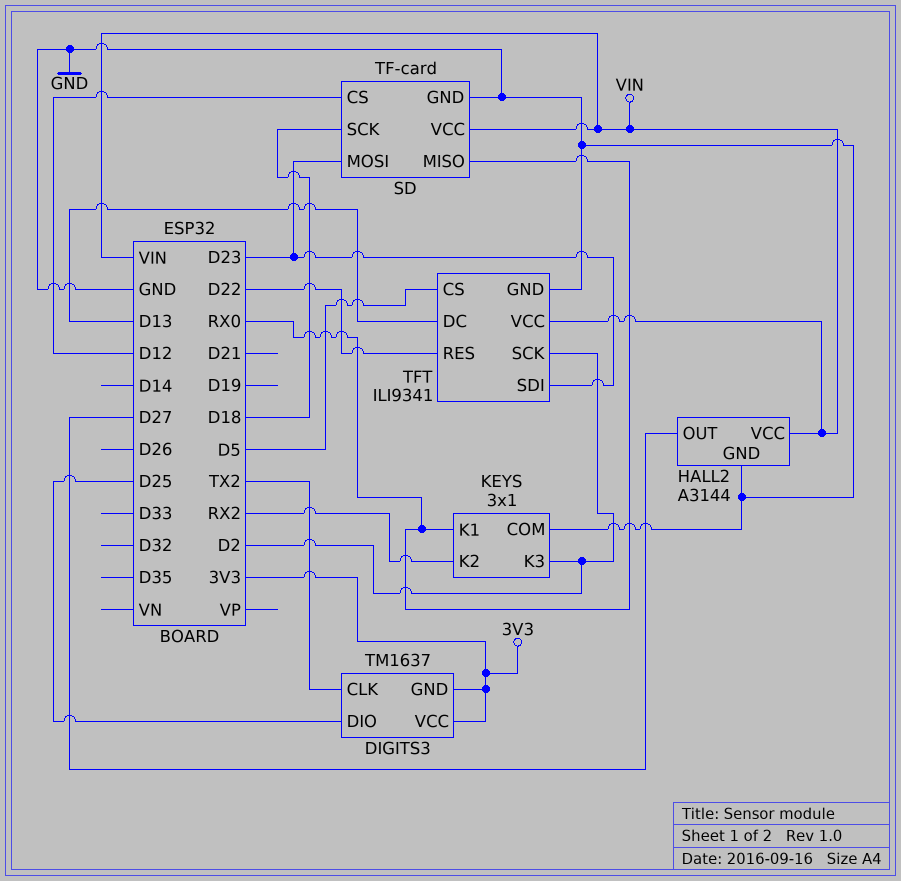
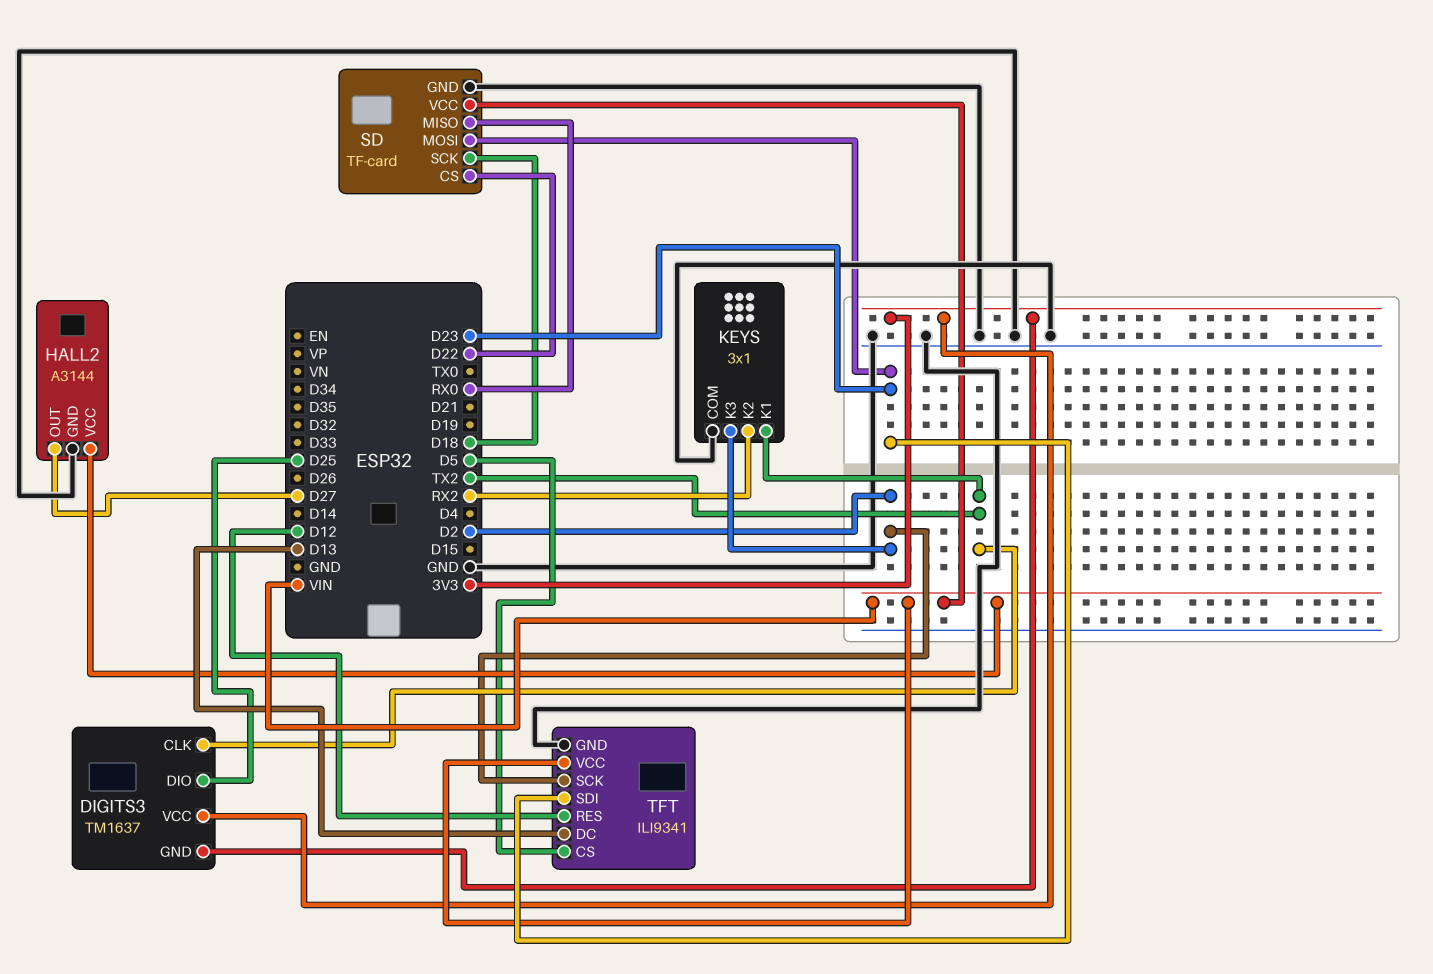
KEYS pin K1: RX0 -> TX2
SD pin CS: D12 -> D22
TFT pin RES: D22 -> D12

